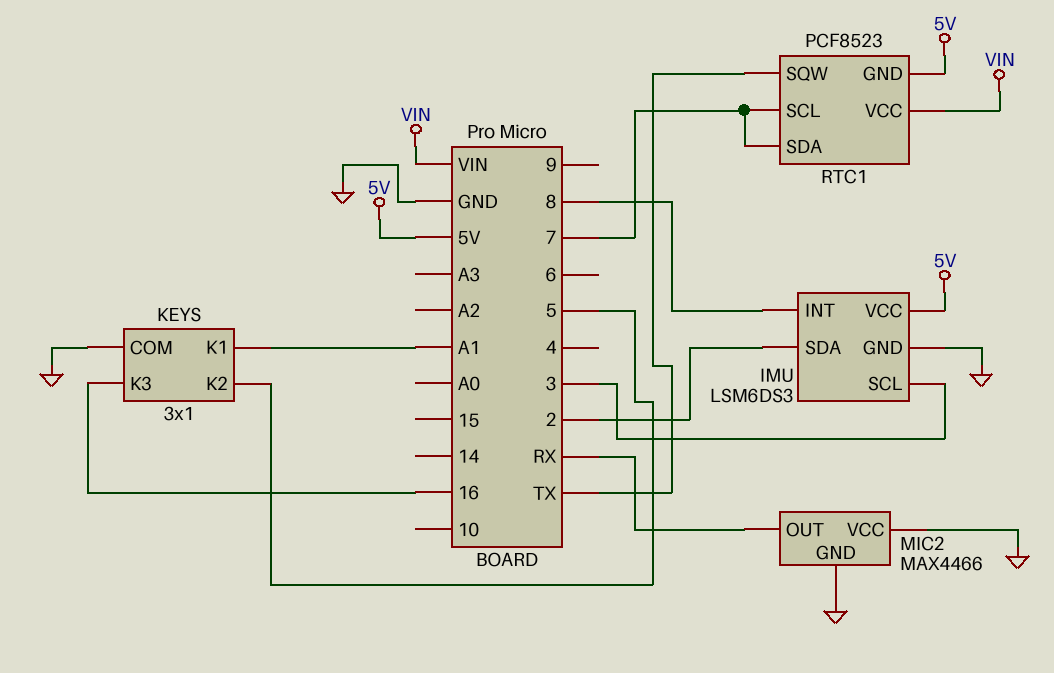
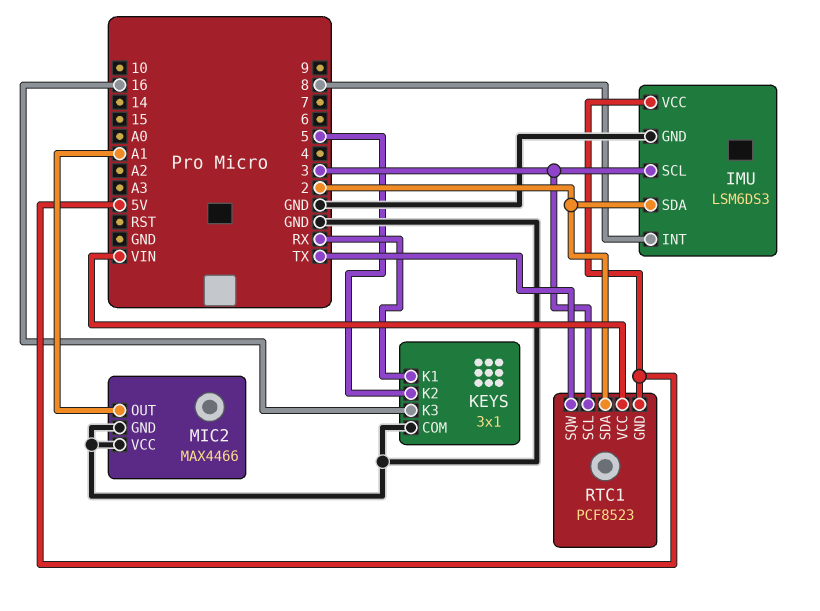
KEYS pin K1: A1 -> RX
MIC2 pin OUT: RX -> A1
RTC1 pin SCL: 7 -> 3
RTC1 pin SDA: 7 -> 2

